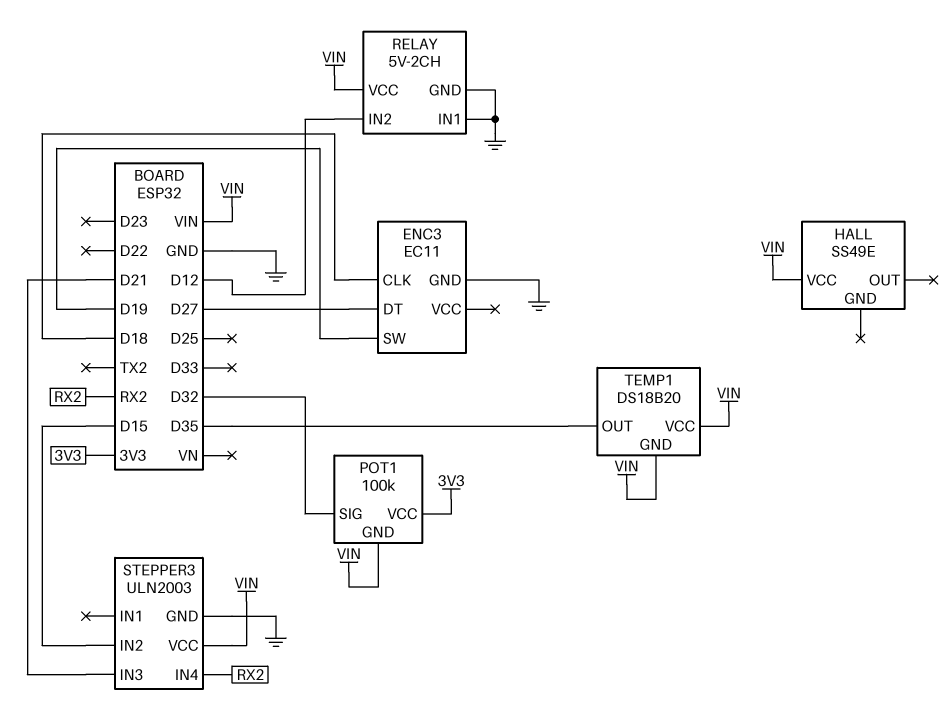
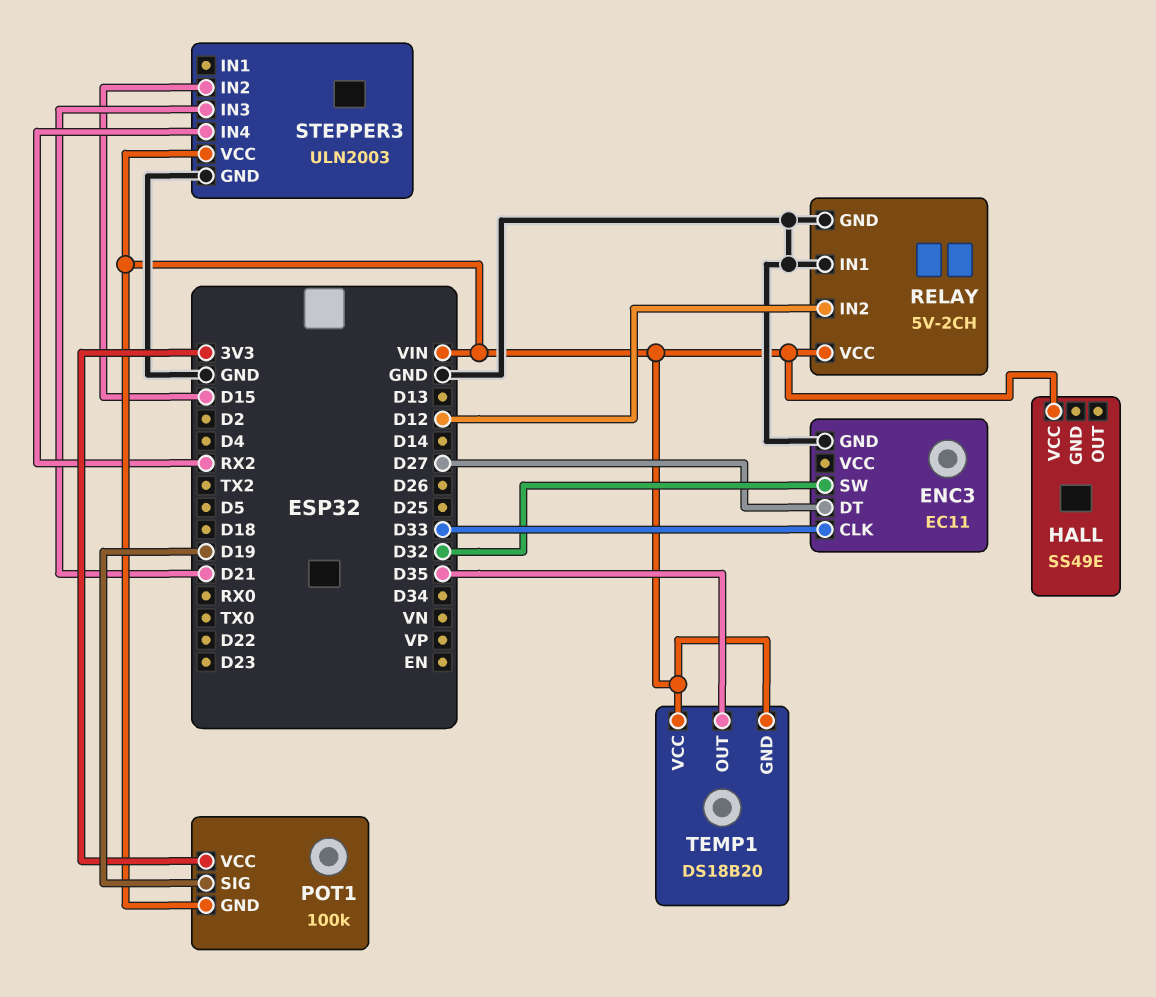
ENC3 pin CLK: D18 -> D33
ENC3 pin SW: D19 -> D32
POT1 pin SIG: D32 -> D19

